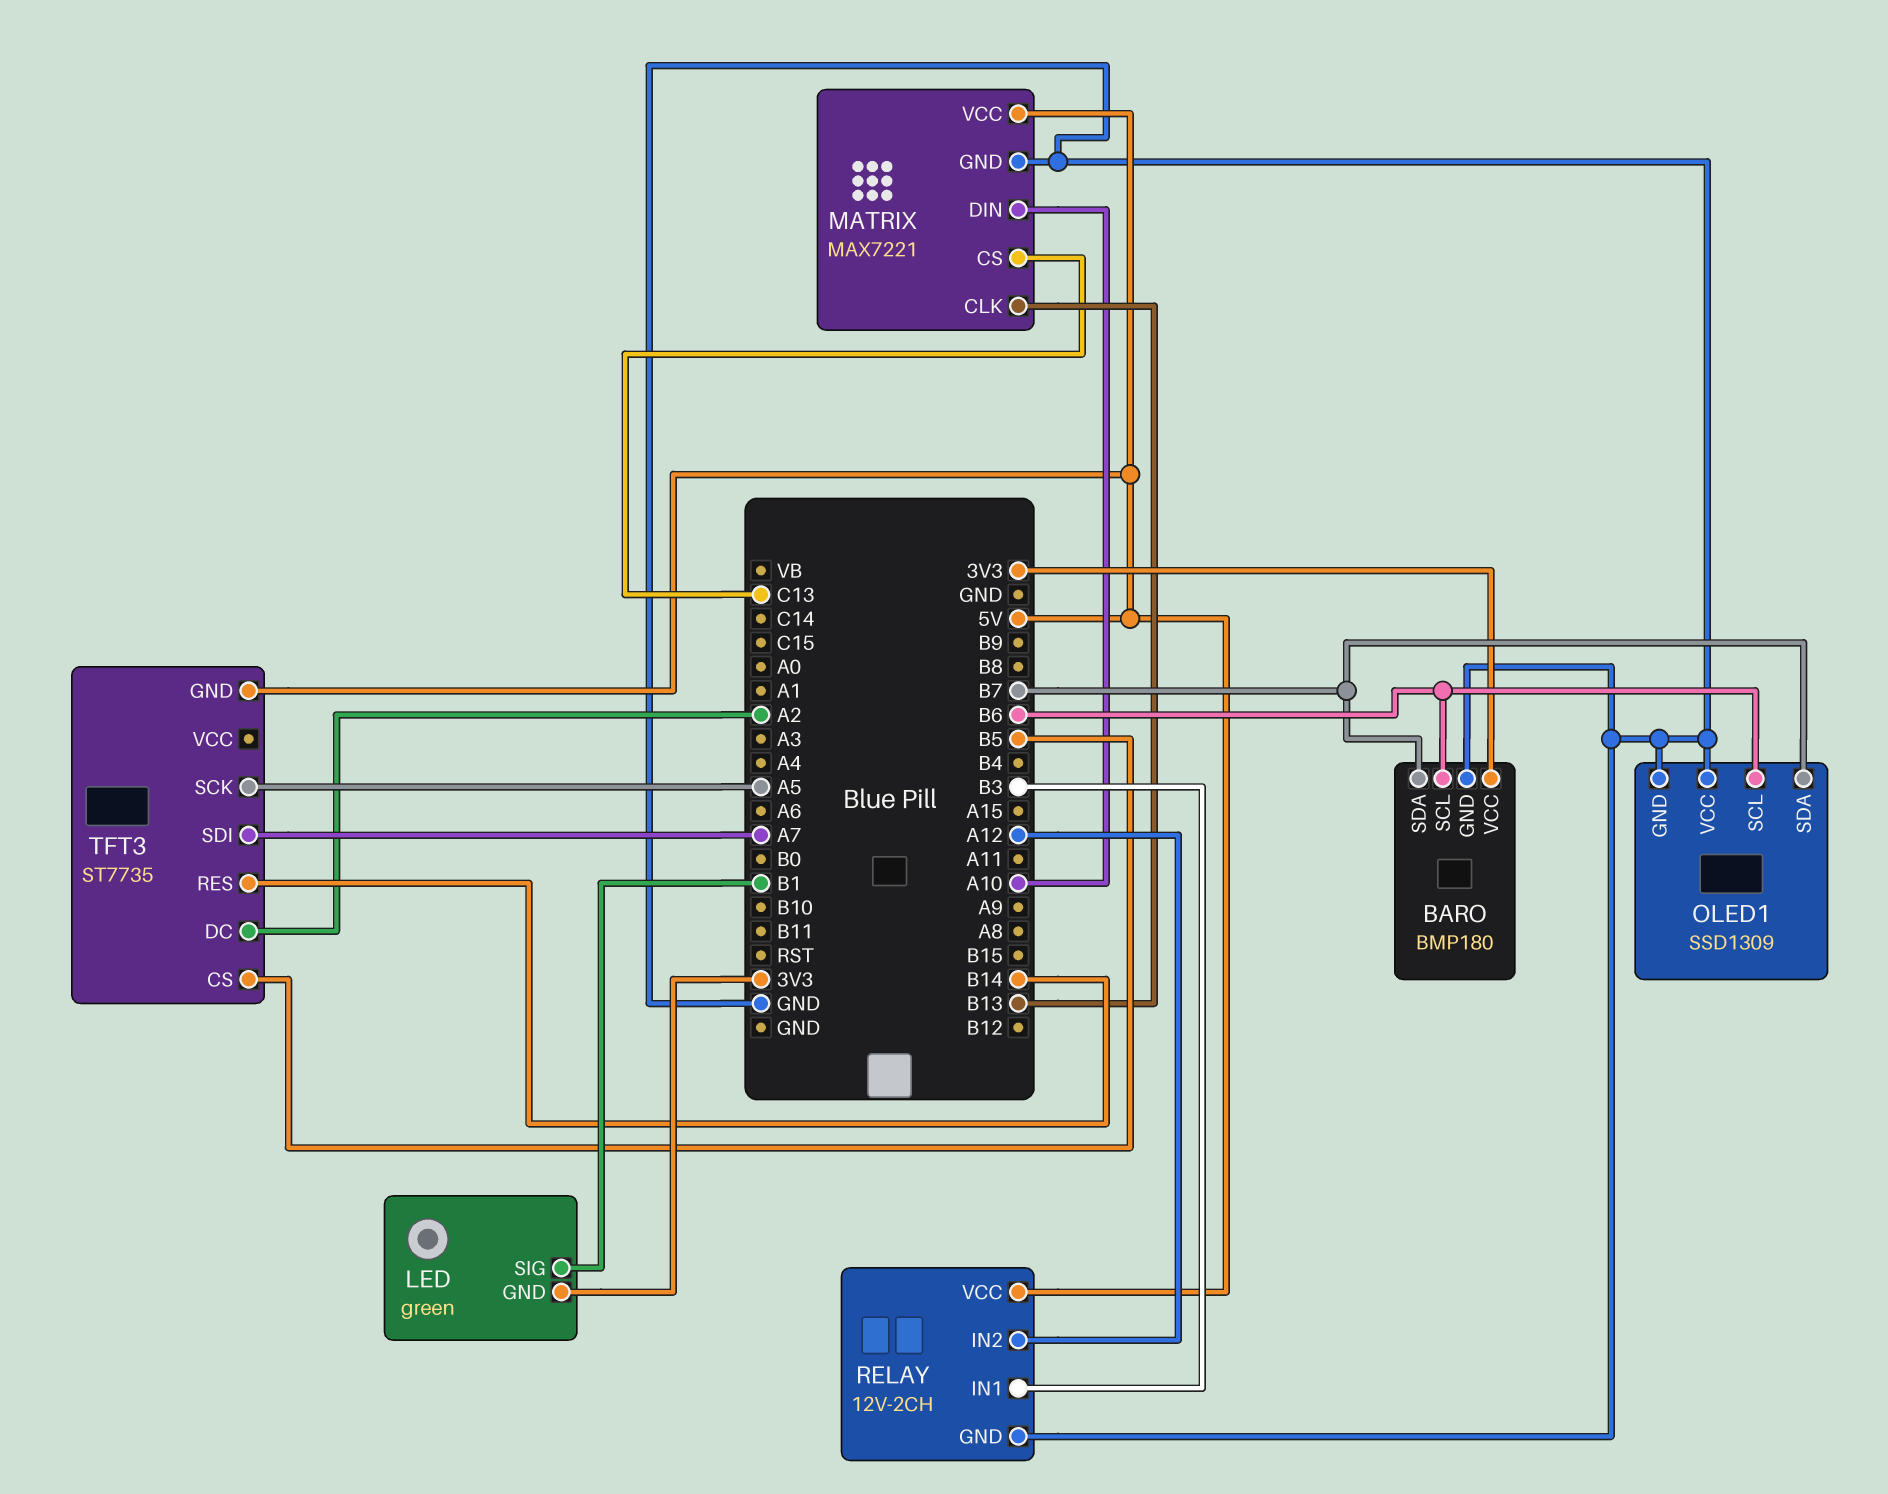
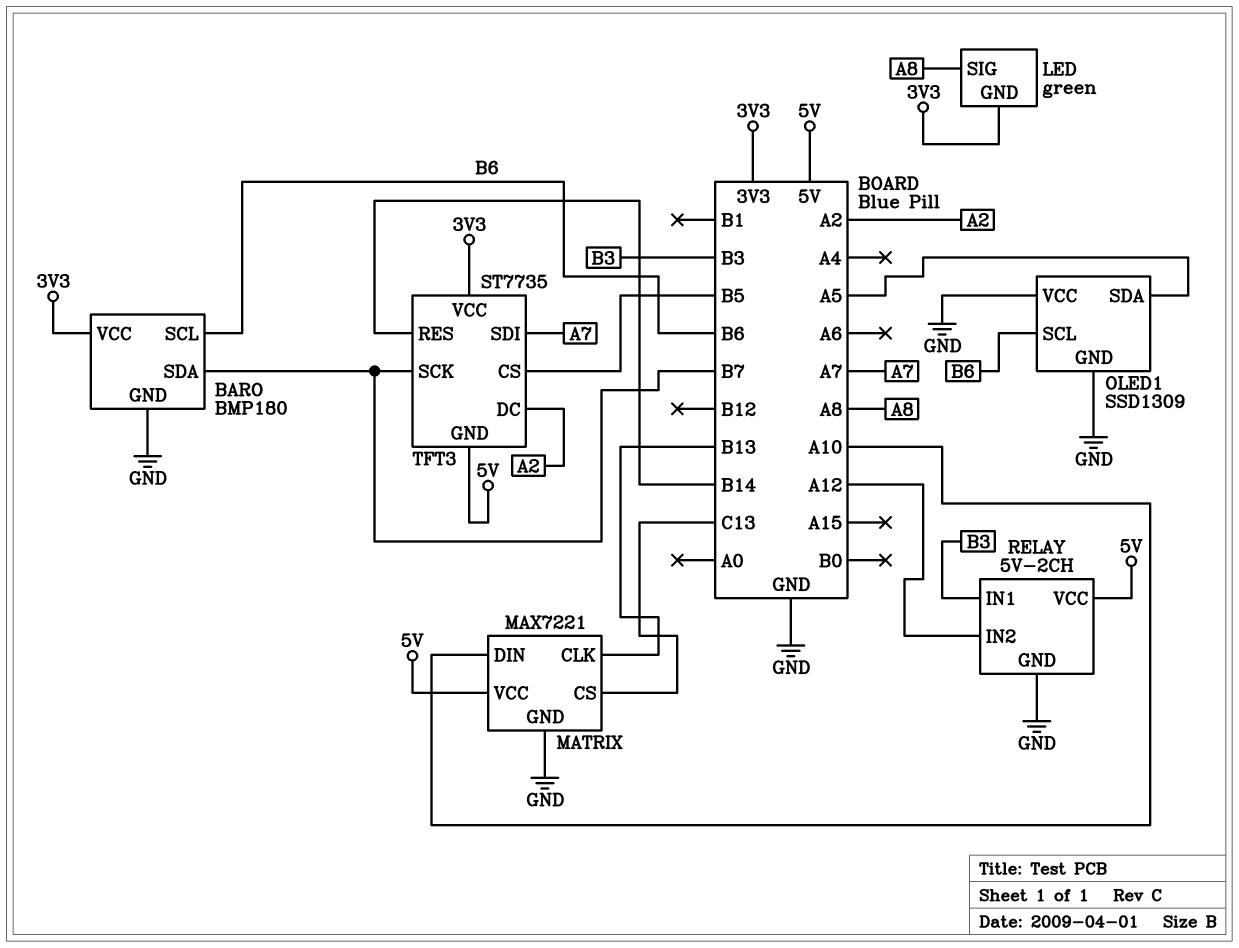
LED pin SIG: B1 -> A8
OLED1 pin SDA: B7 -> A5
RELAY: 12V-2CH -> 5V-2CH
TFT3 pin SCK: A5 -> B7
TFT3 pin VCC: none -> 3V3

